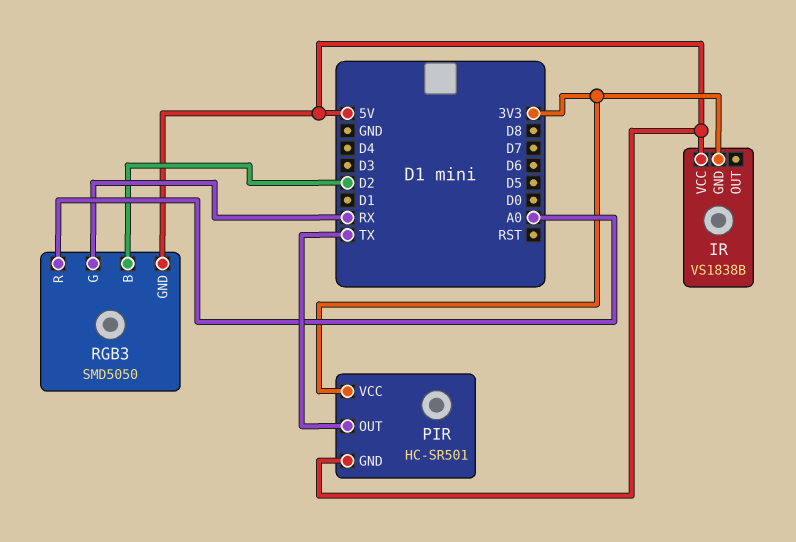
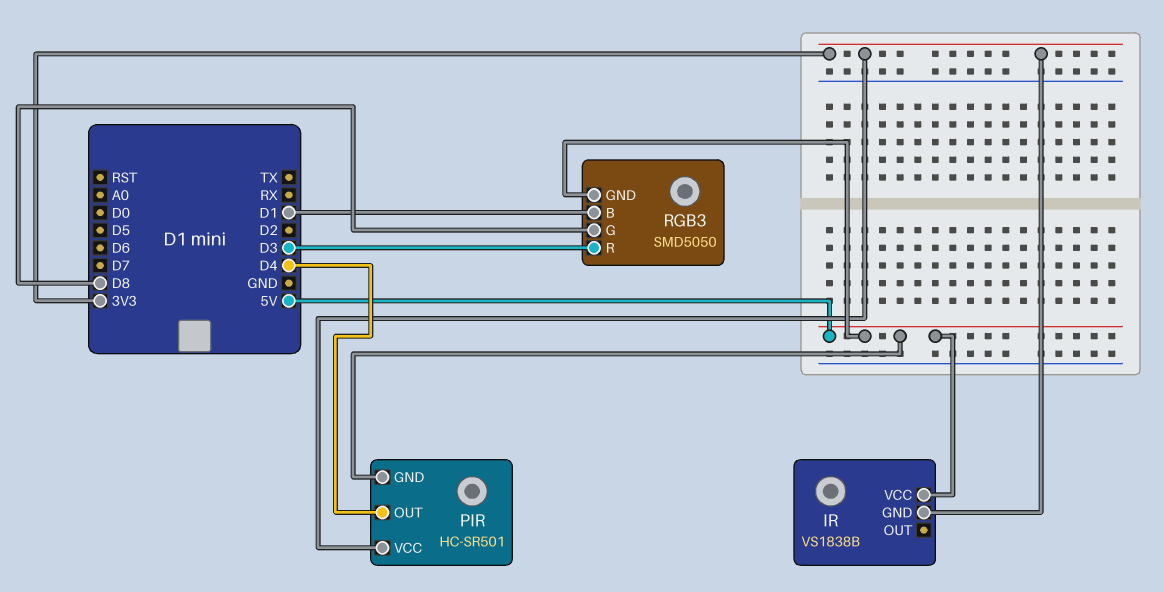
PIR pin OUT: TX -> D4
RGB3 pin B: D2 -> D1
RGB3 pin G: RX -> D8
RGB3 pin R: A0 -> D3

